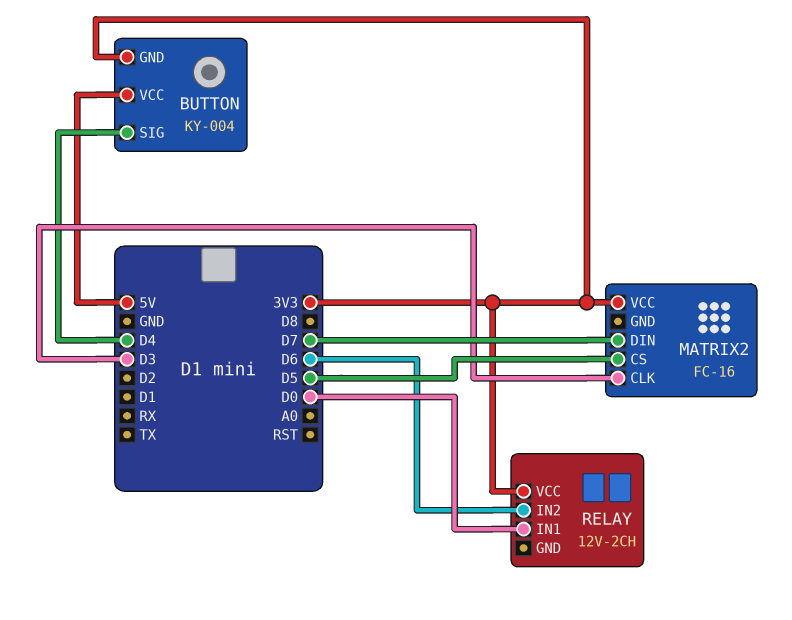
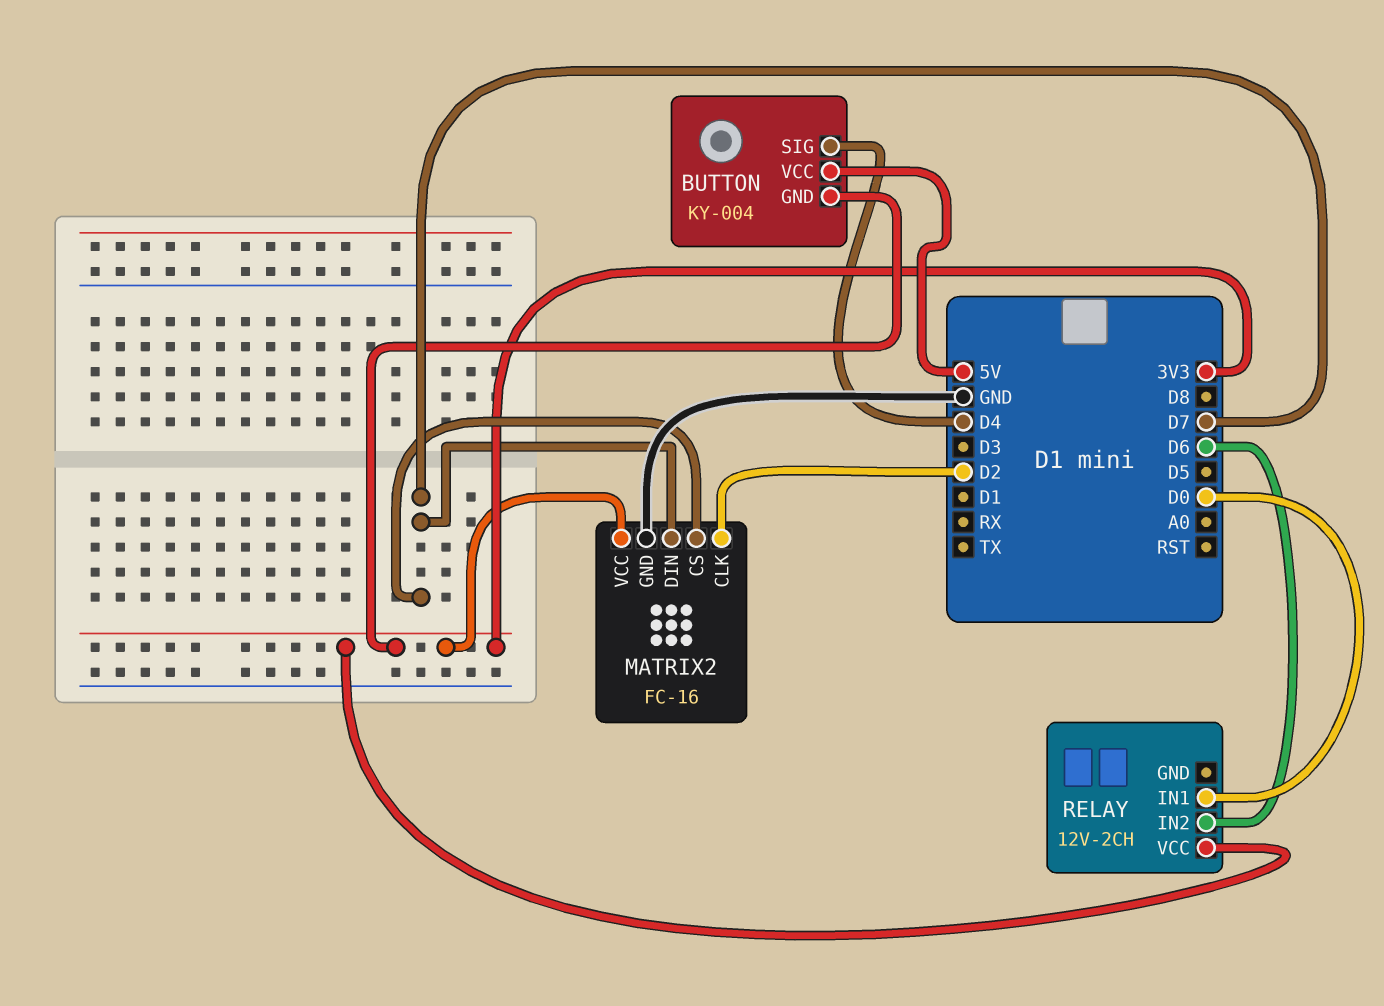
MATRIX2 pin CLK: D3 -> D2
MATRIX2 pin CS: D5 -> D7
MATRIX2 pin GND: none -> GND

